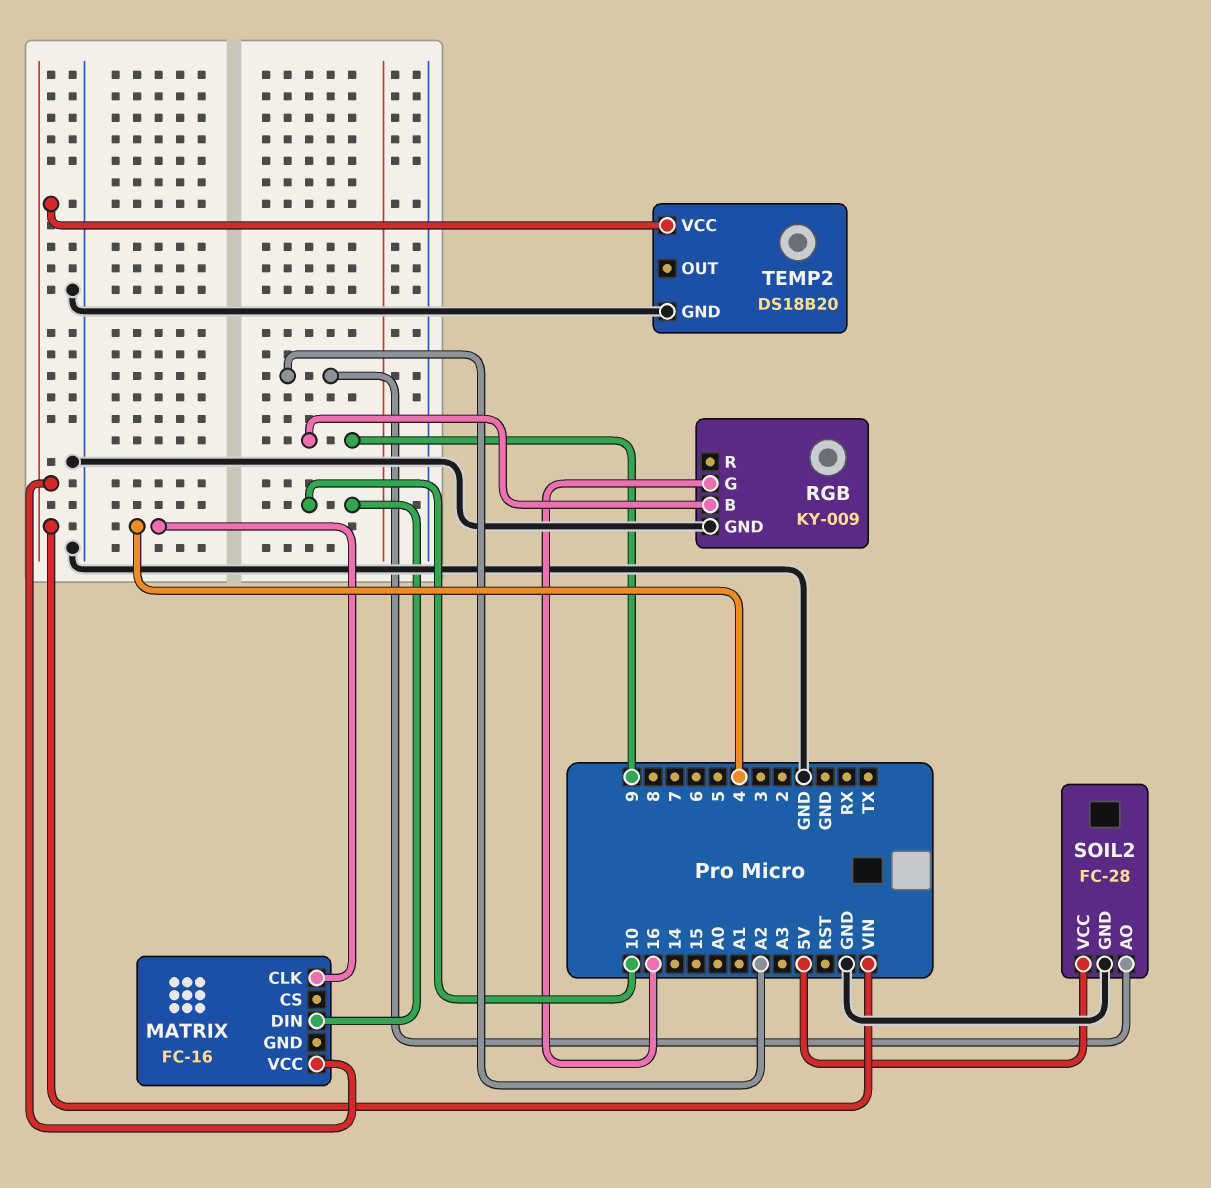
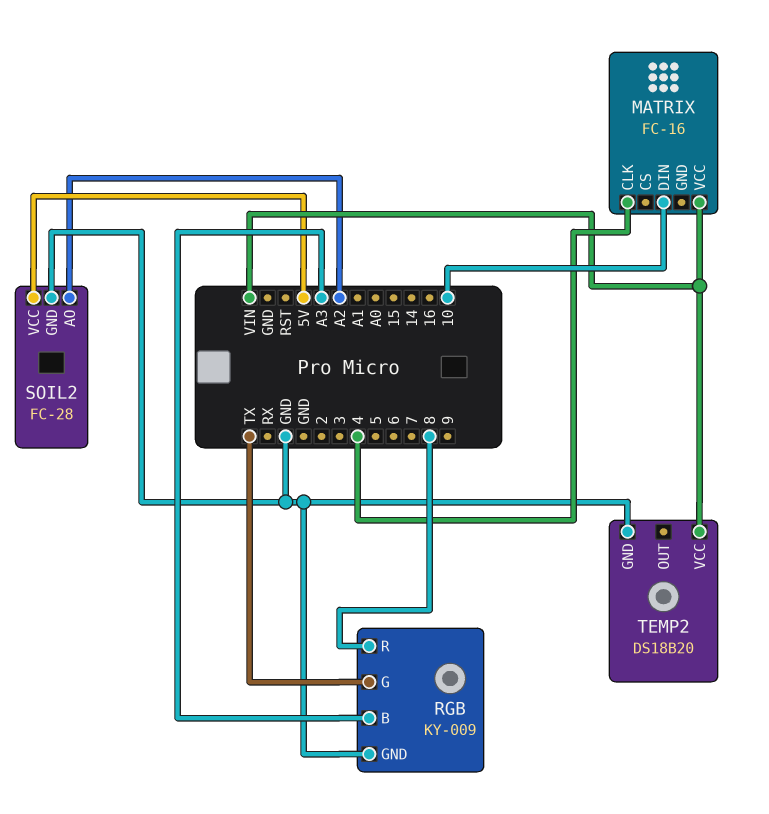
RGB pin B: 9 -> A3
RGB pin G: 16 -> TX
RGB pin R: none -> 8

